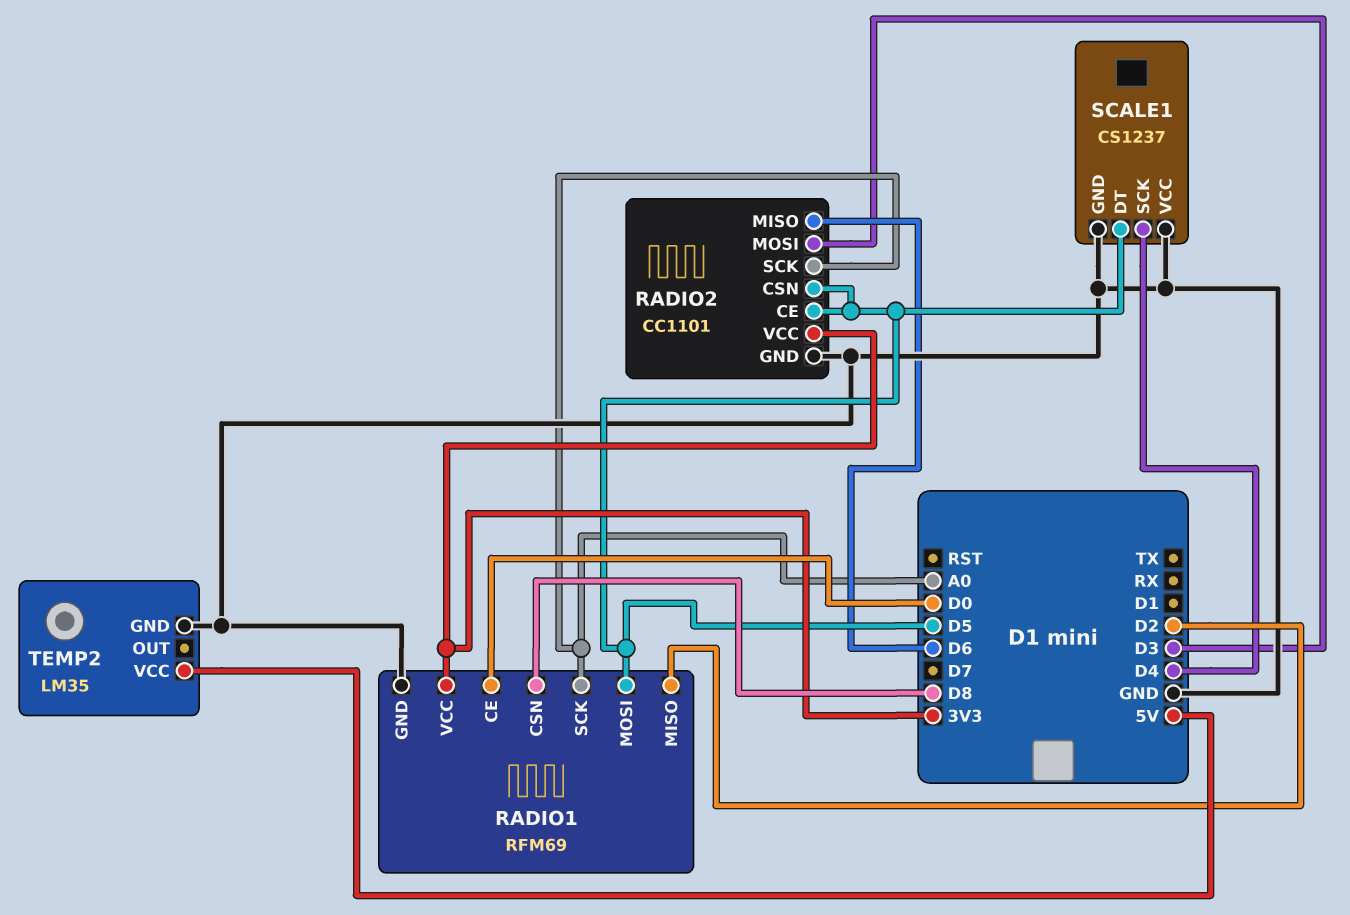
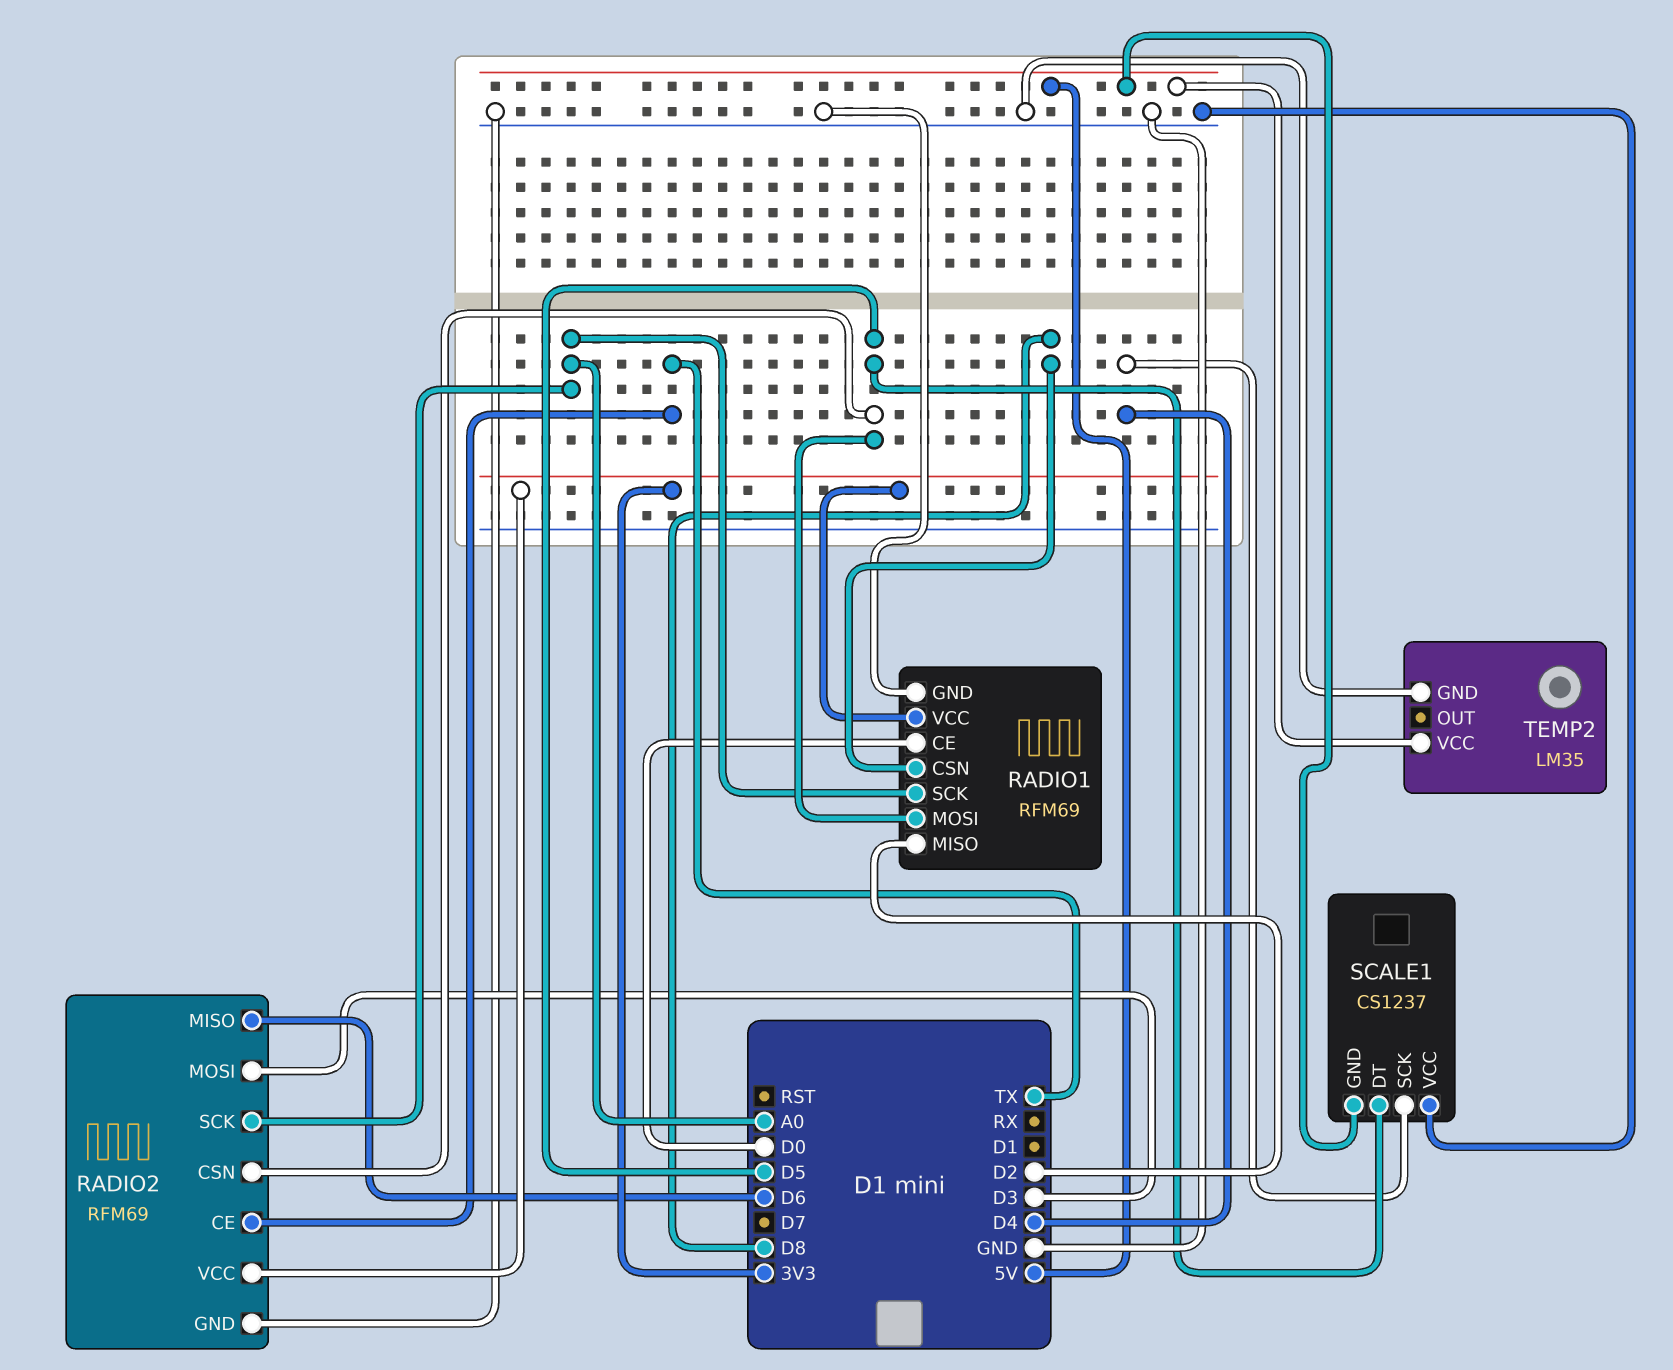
RADIO2: CC1101 -> RFM69
RADIO2 pin CE: D5 -> TX
SCALE1 pin GND: GND -> 5V

